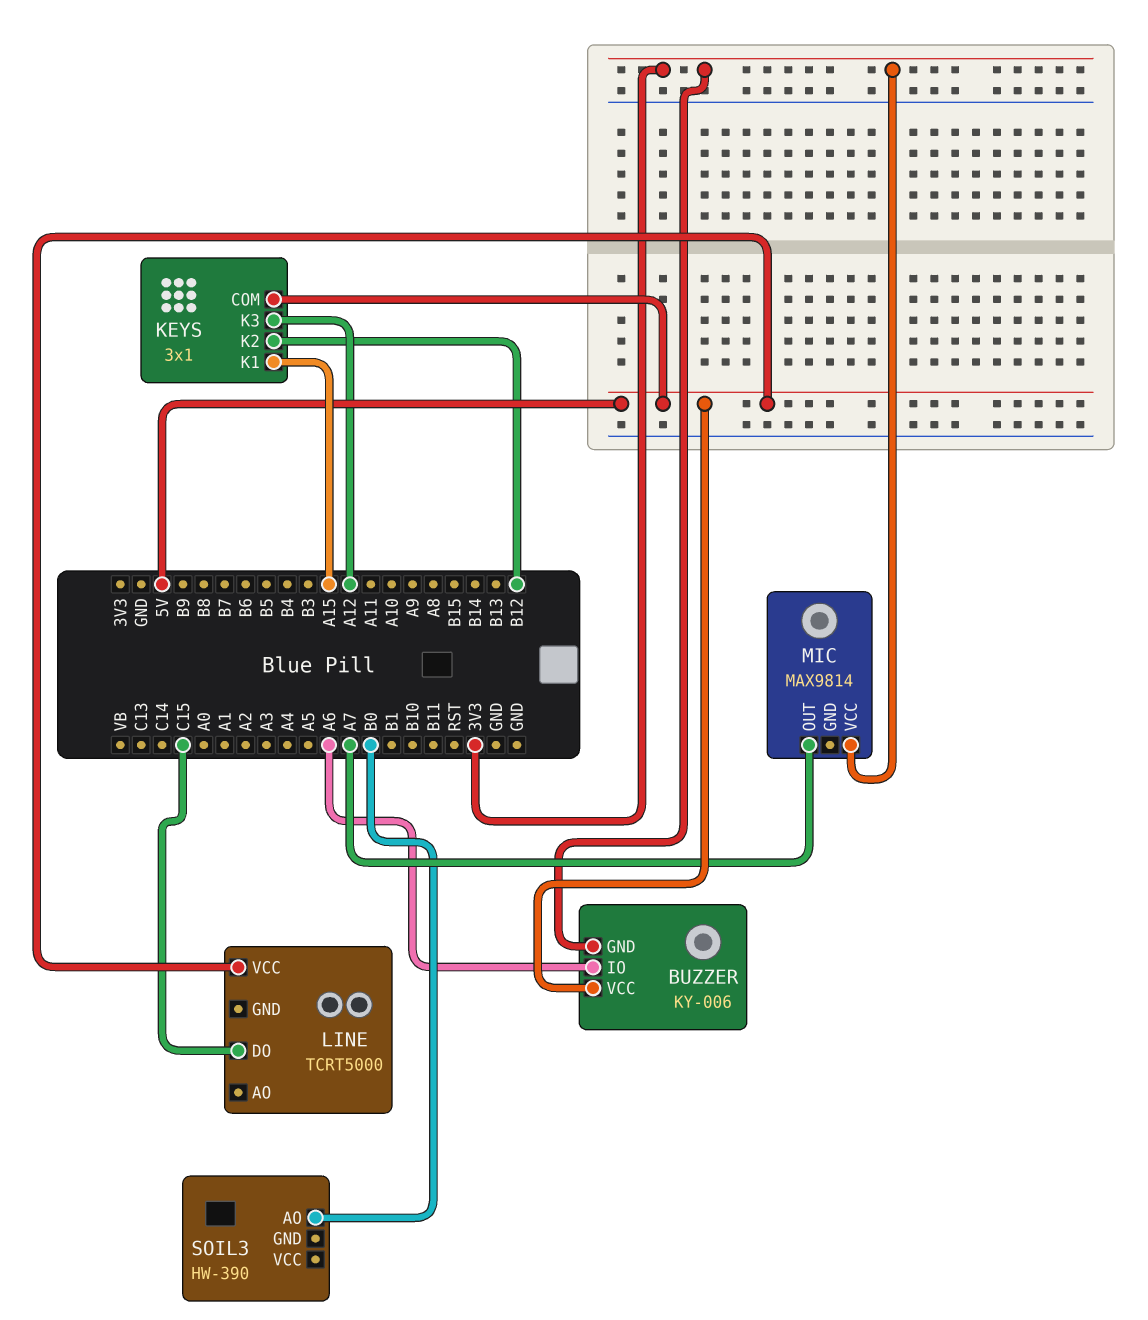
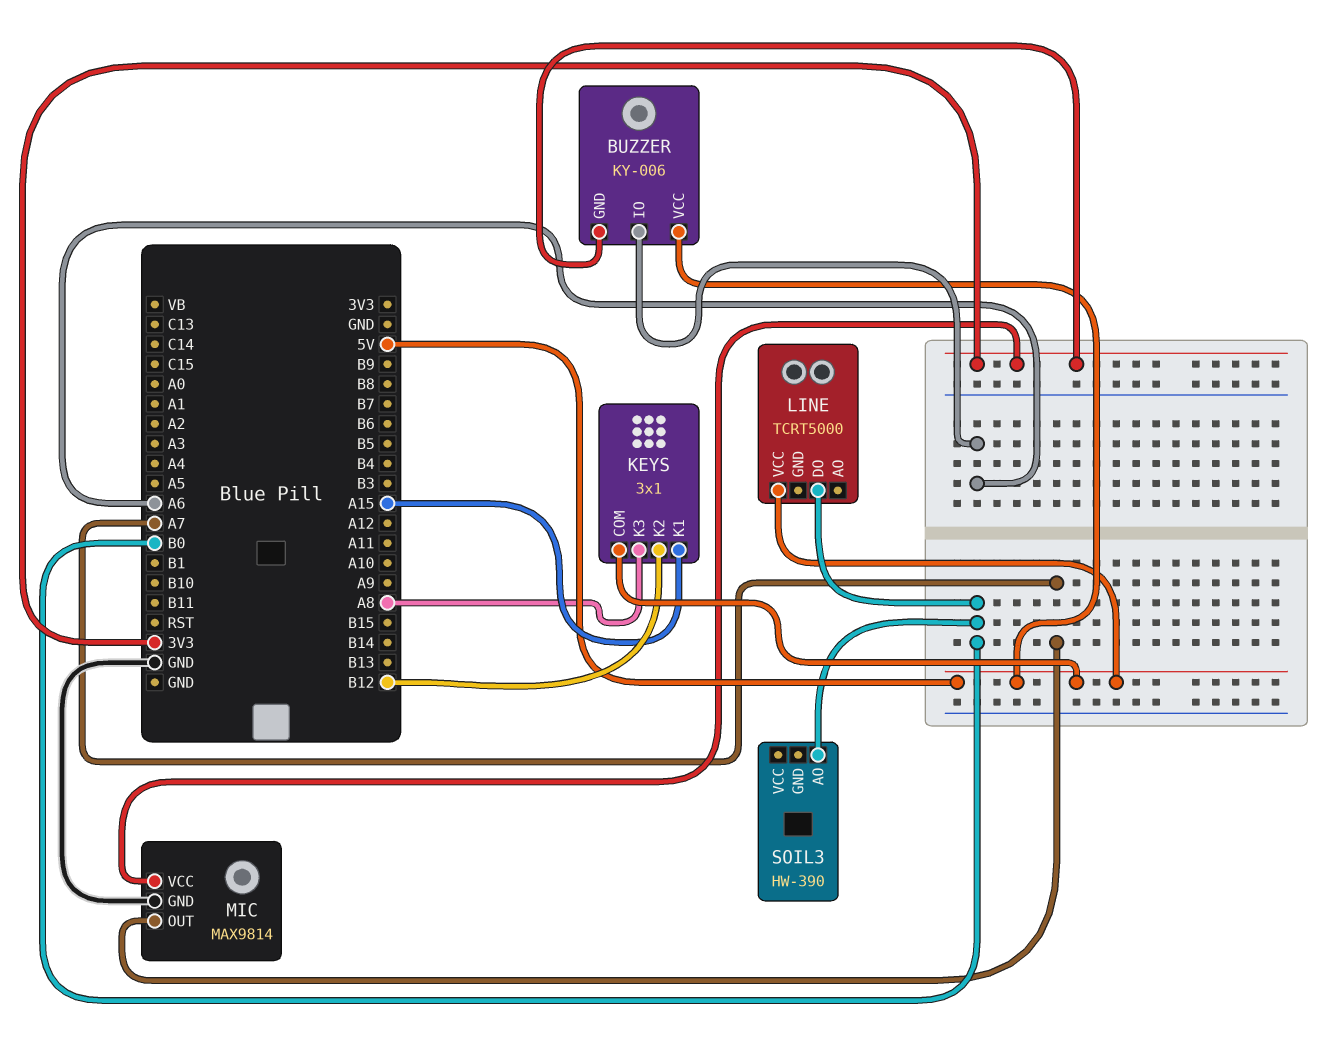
KEYS pin K3: A12 -> A8
LINE pin DO: C15 -> B0
MIC pin GND: none -> GND

